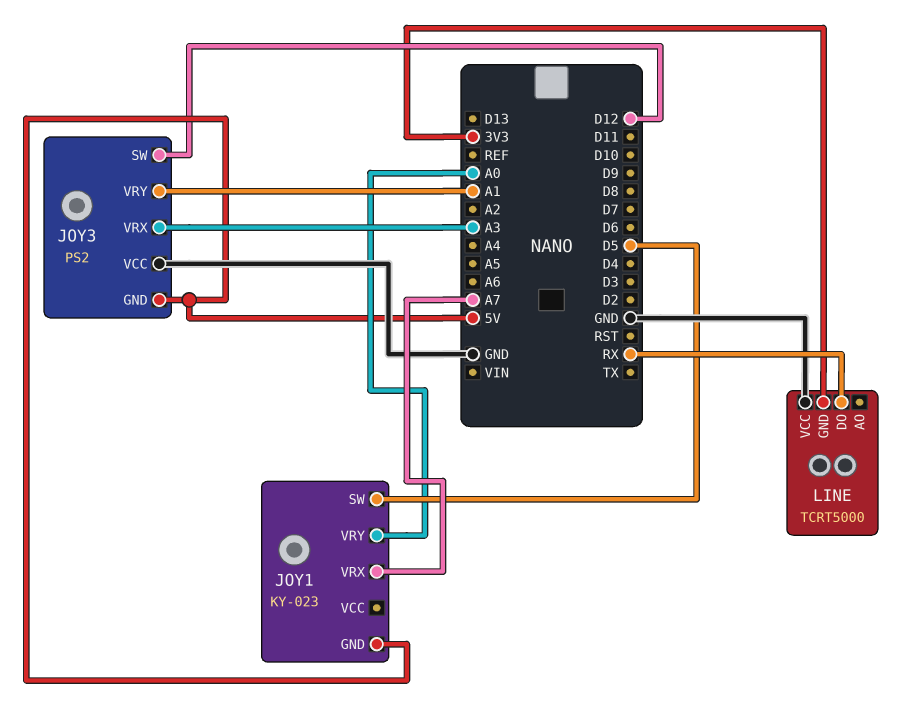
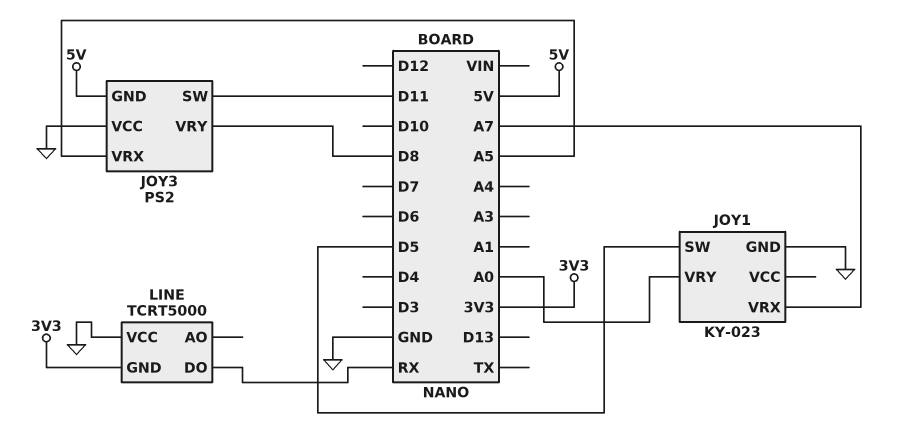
JOY1 pin GND: 5V -> GND
JOY3 pin SW: D12 -> D11
JOY3 pin VRX: A3 -> A5
JOY3 pin VRY: A1 -> D8

